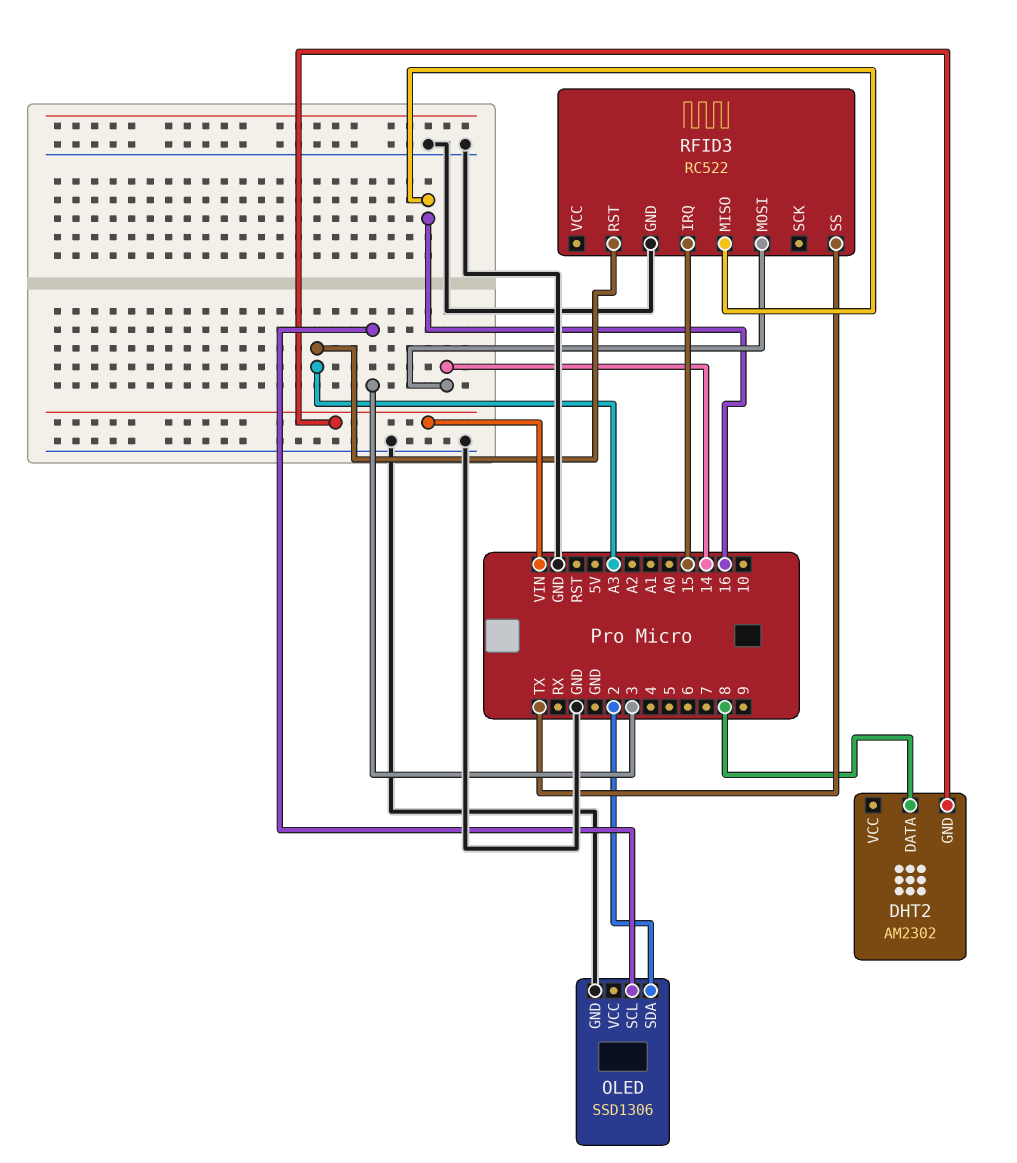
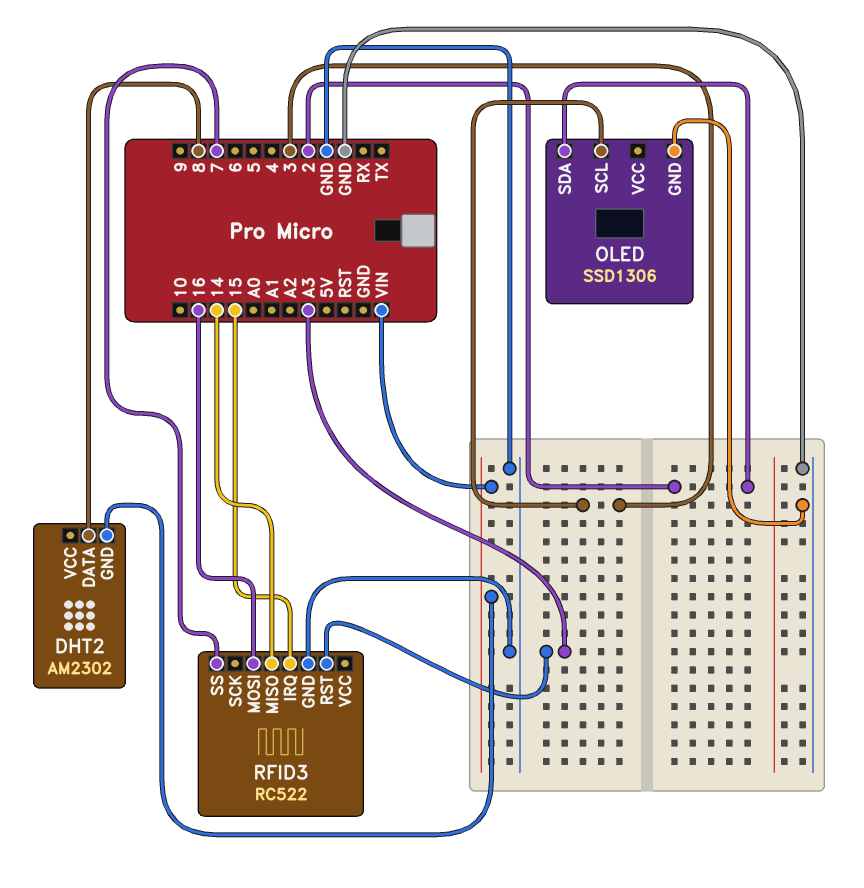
RFID3 pin MISO: 16 -> 14
RFID3 pin MOSI: 14 -> 16
RFID3 pin SS: TX -> 7

